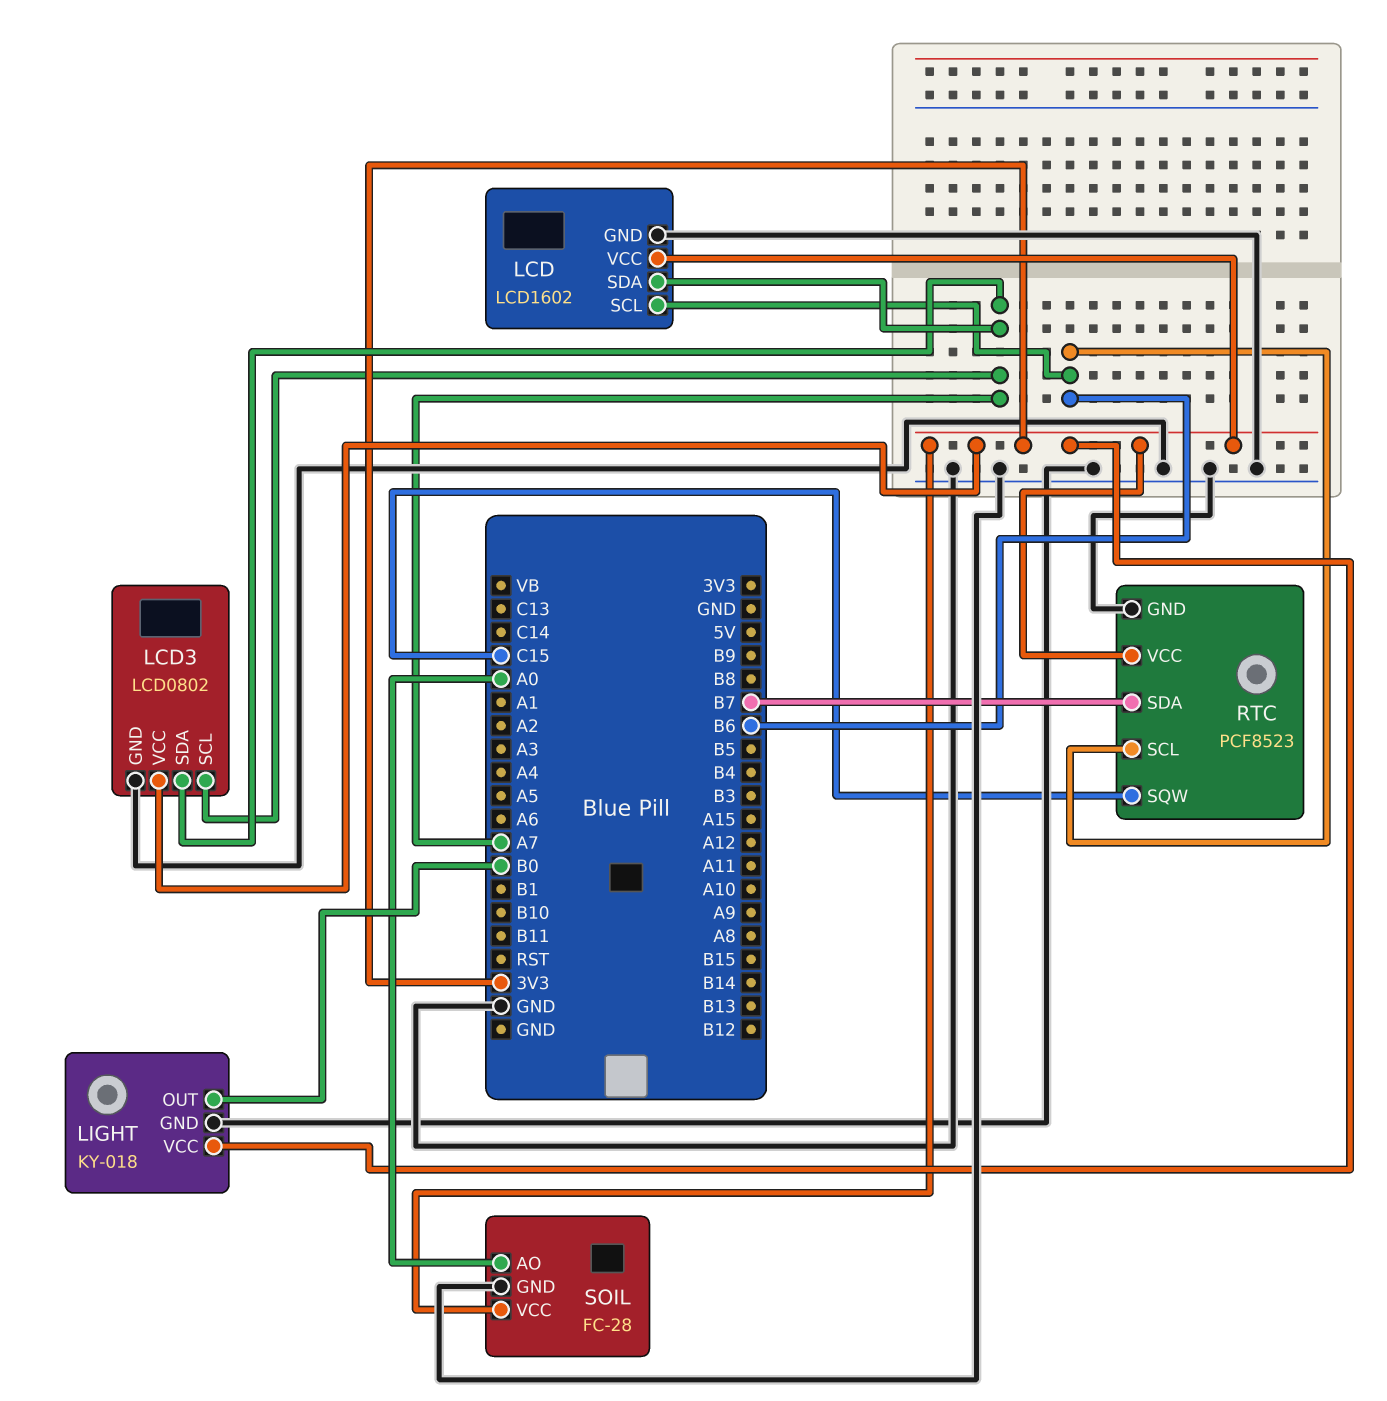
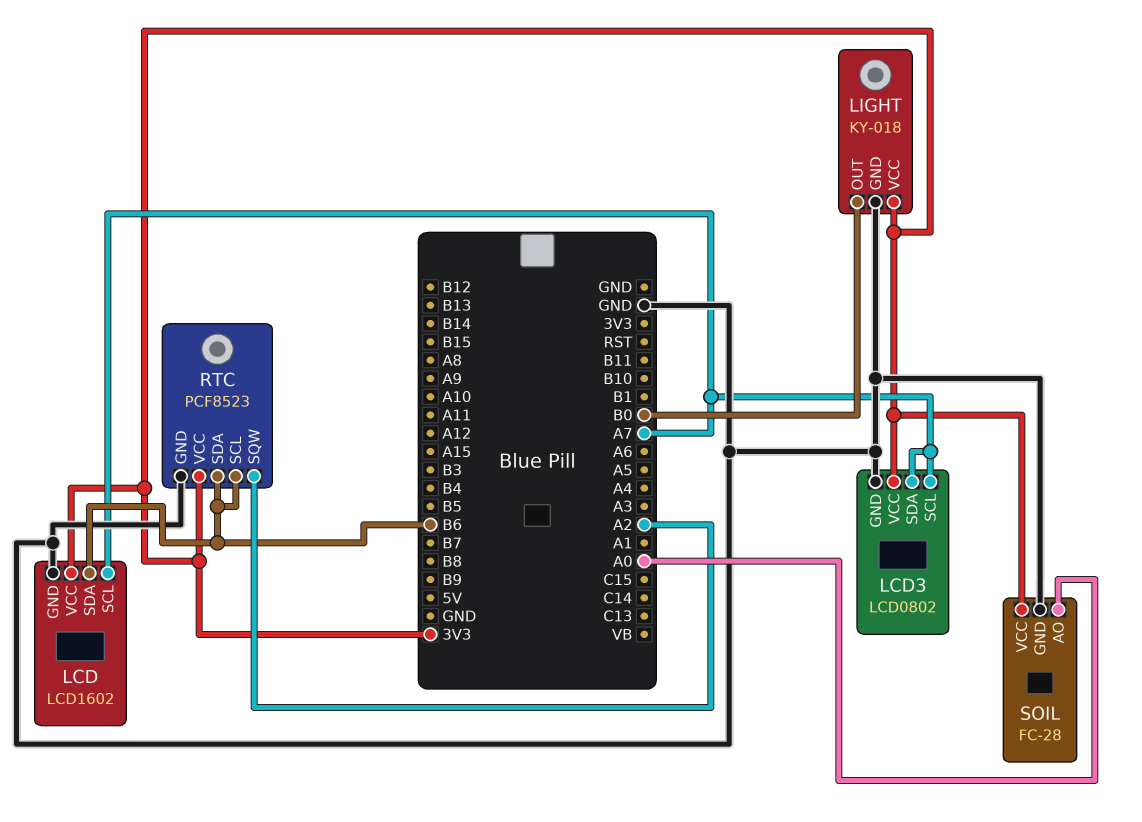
LCD pin SCL: B6 -> A7
LCD pin SDA: A7 -> B6
RTC pin SDA: B7 -> B6
RTC pin SQW: C15 -> A2

